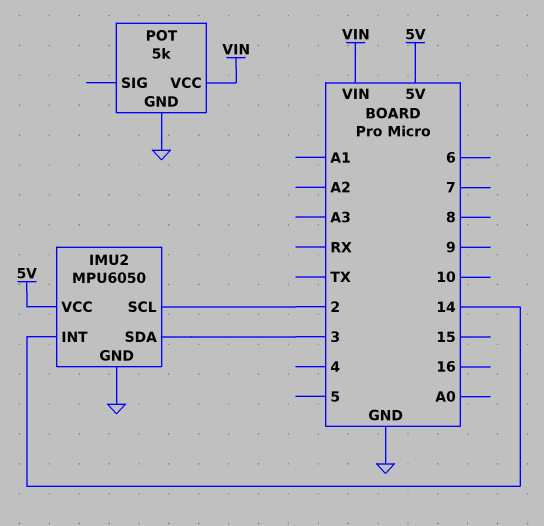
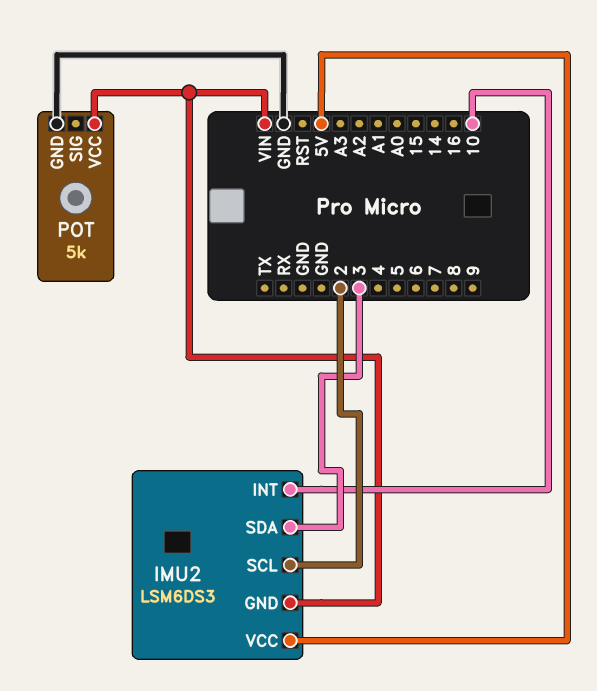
IMU2: MPU6050 -> LSM6DS3
IMU2 pin GND: GND -> VIN
IMU2 pin INT: 14 -> 10

